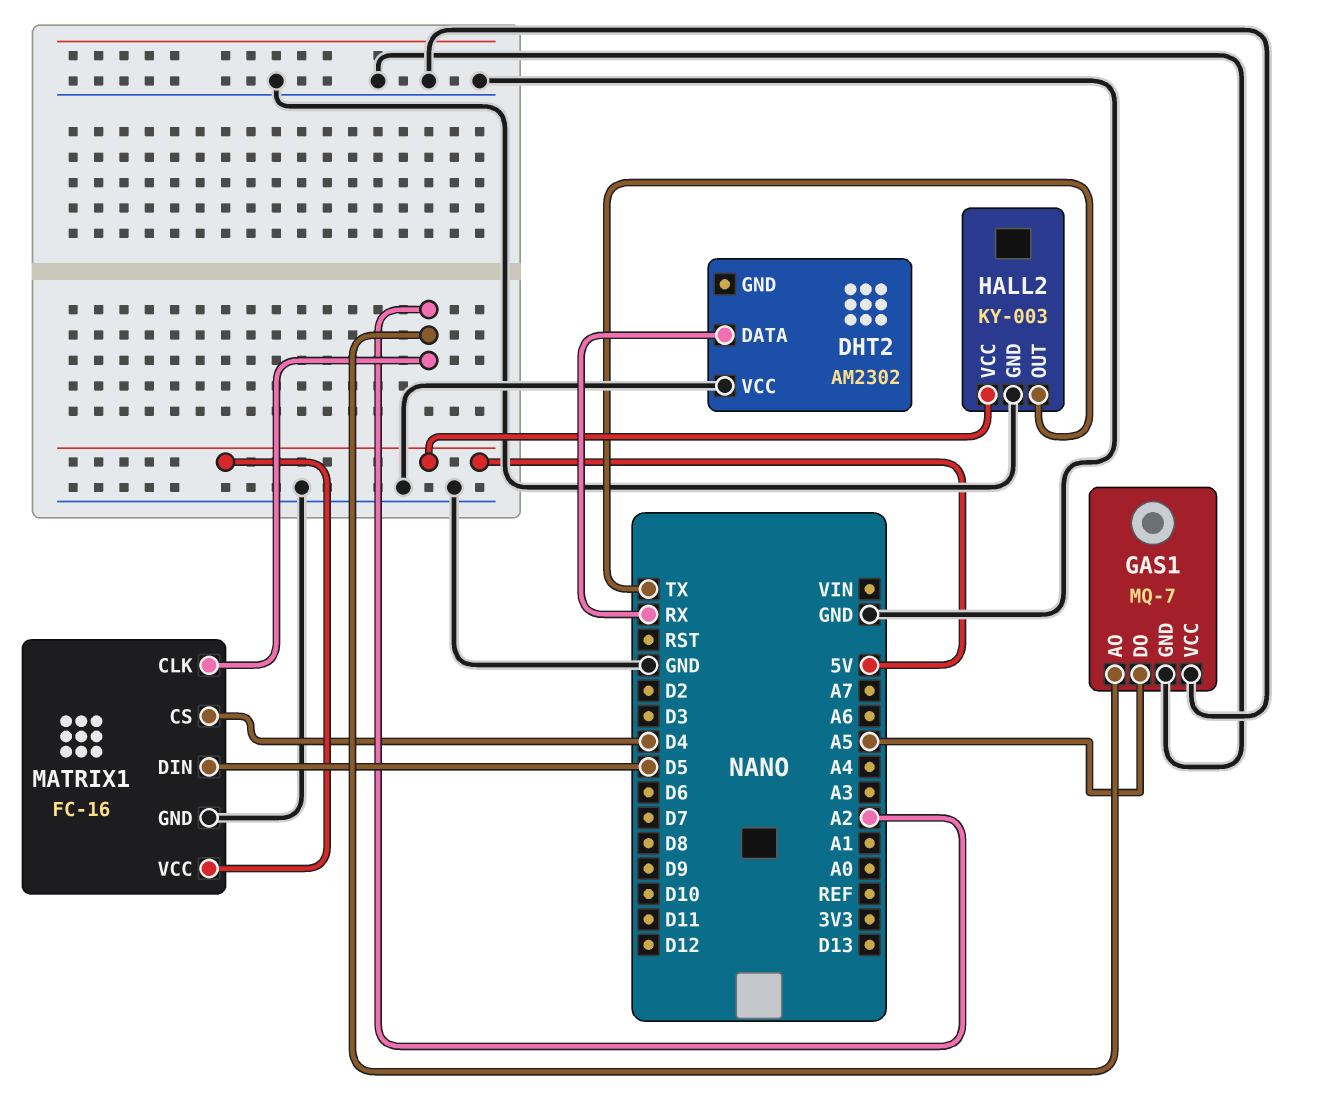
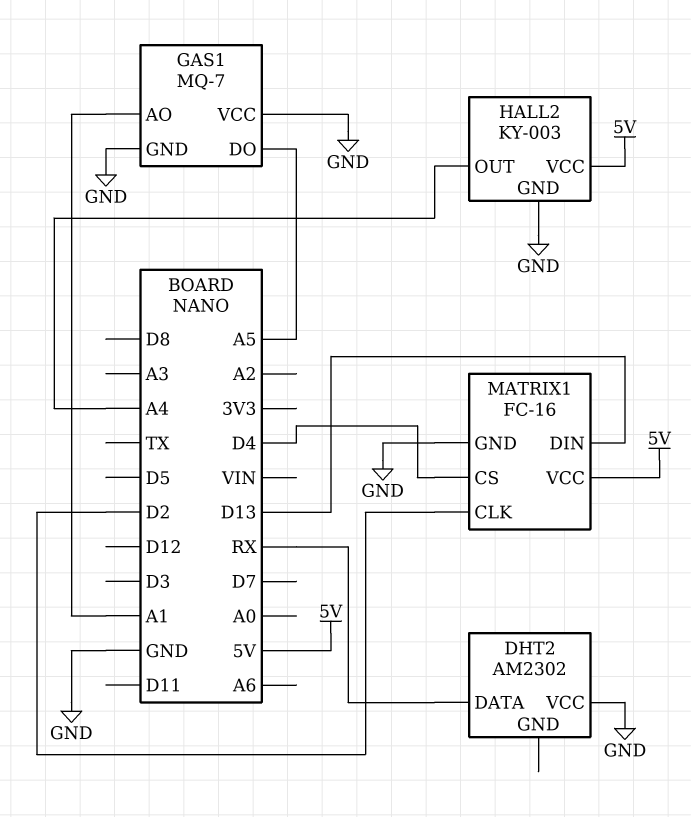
GAS1 pin AO: A2 -> A1
HALL2 pin OUT: TX -> A4
MATRIX1 pin CLK: A2 -> D2
MATRIX1 pin DIN: D5 -> D13

